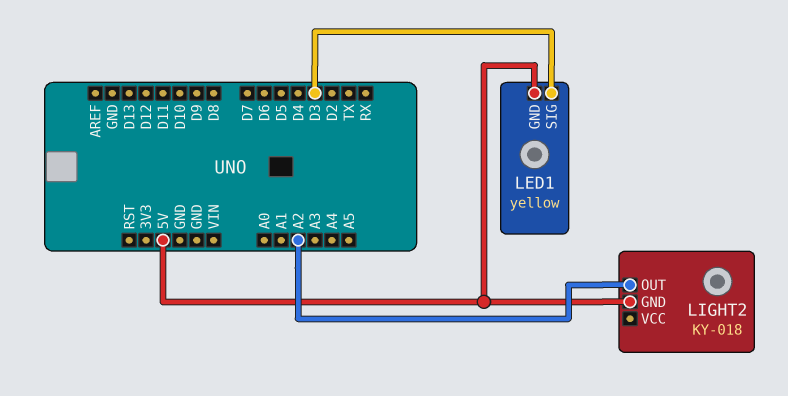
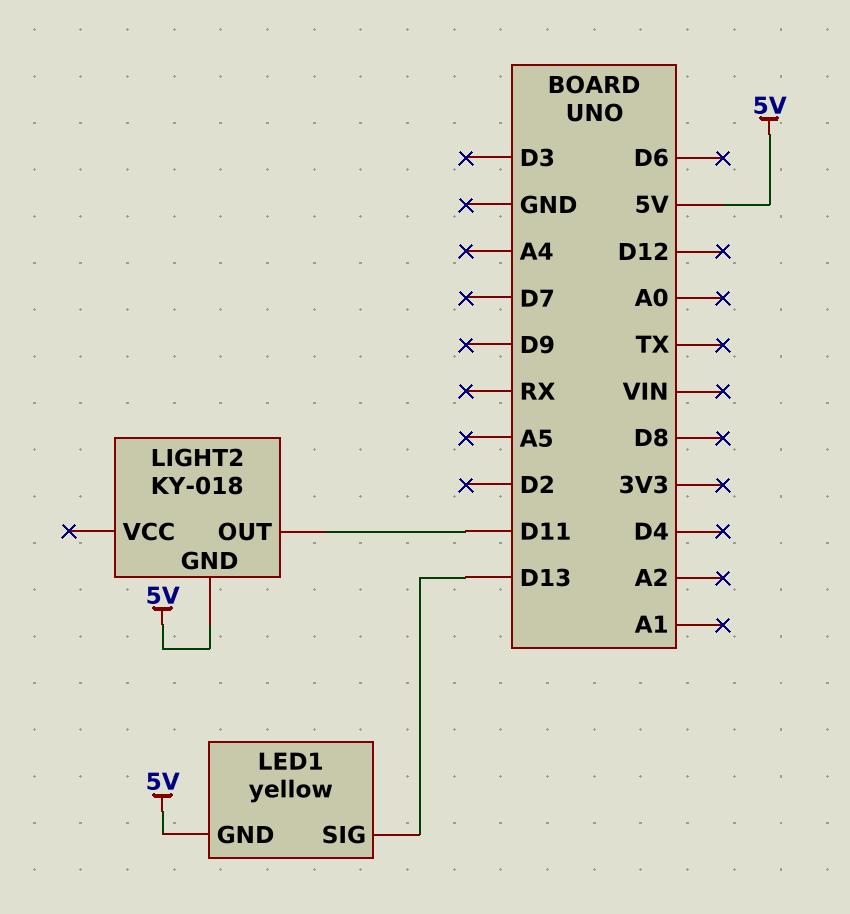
LED1 pin SIG: D3 -> D13
LIGHT2 pin OUT: A2 -> D11

